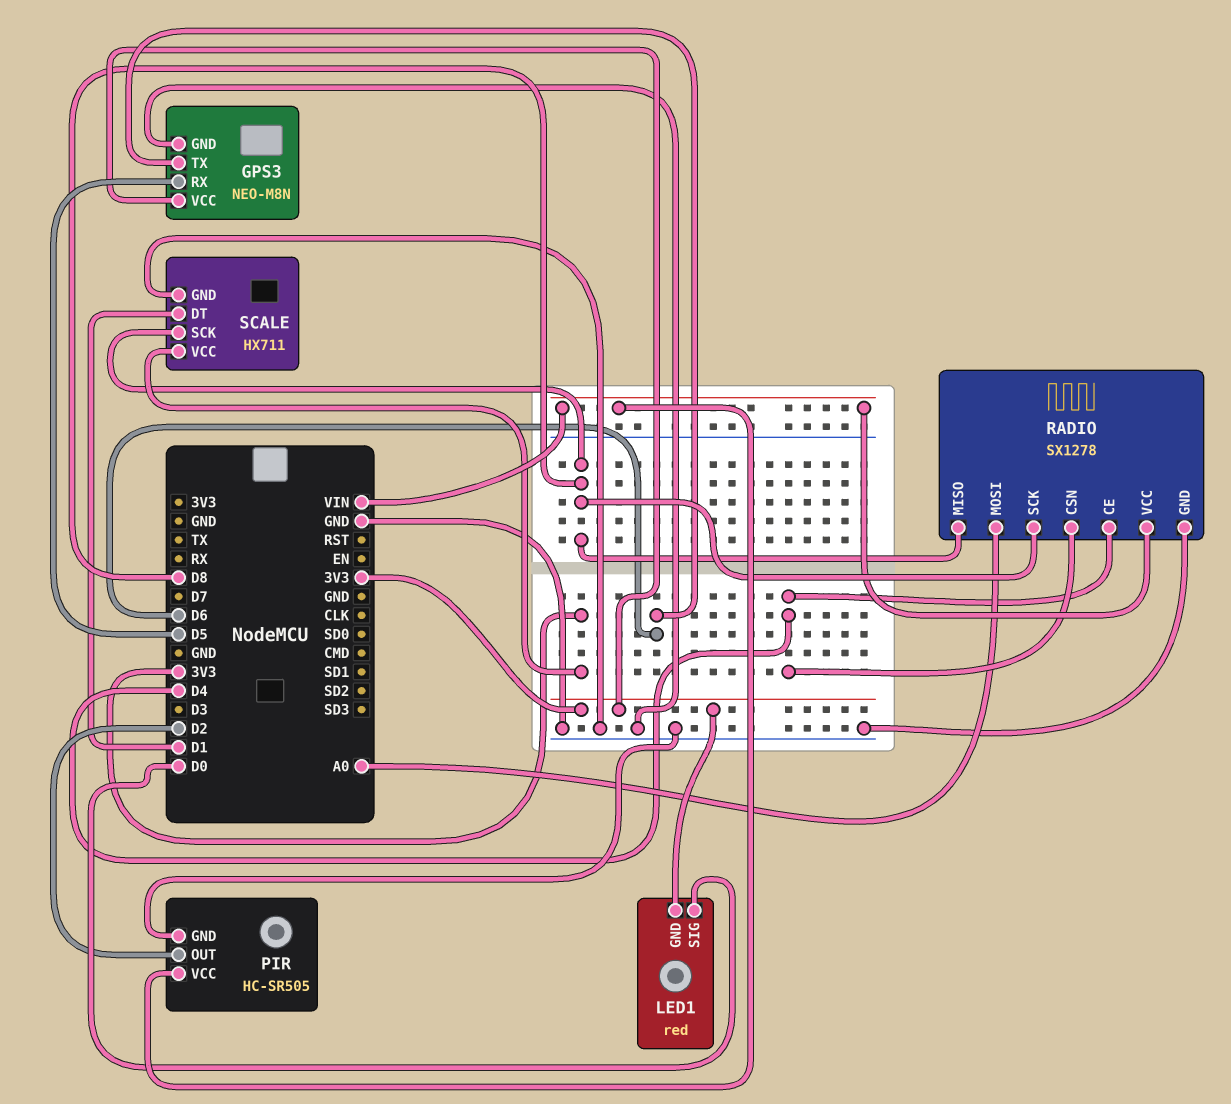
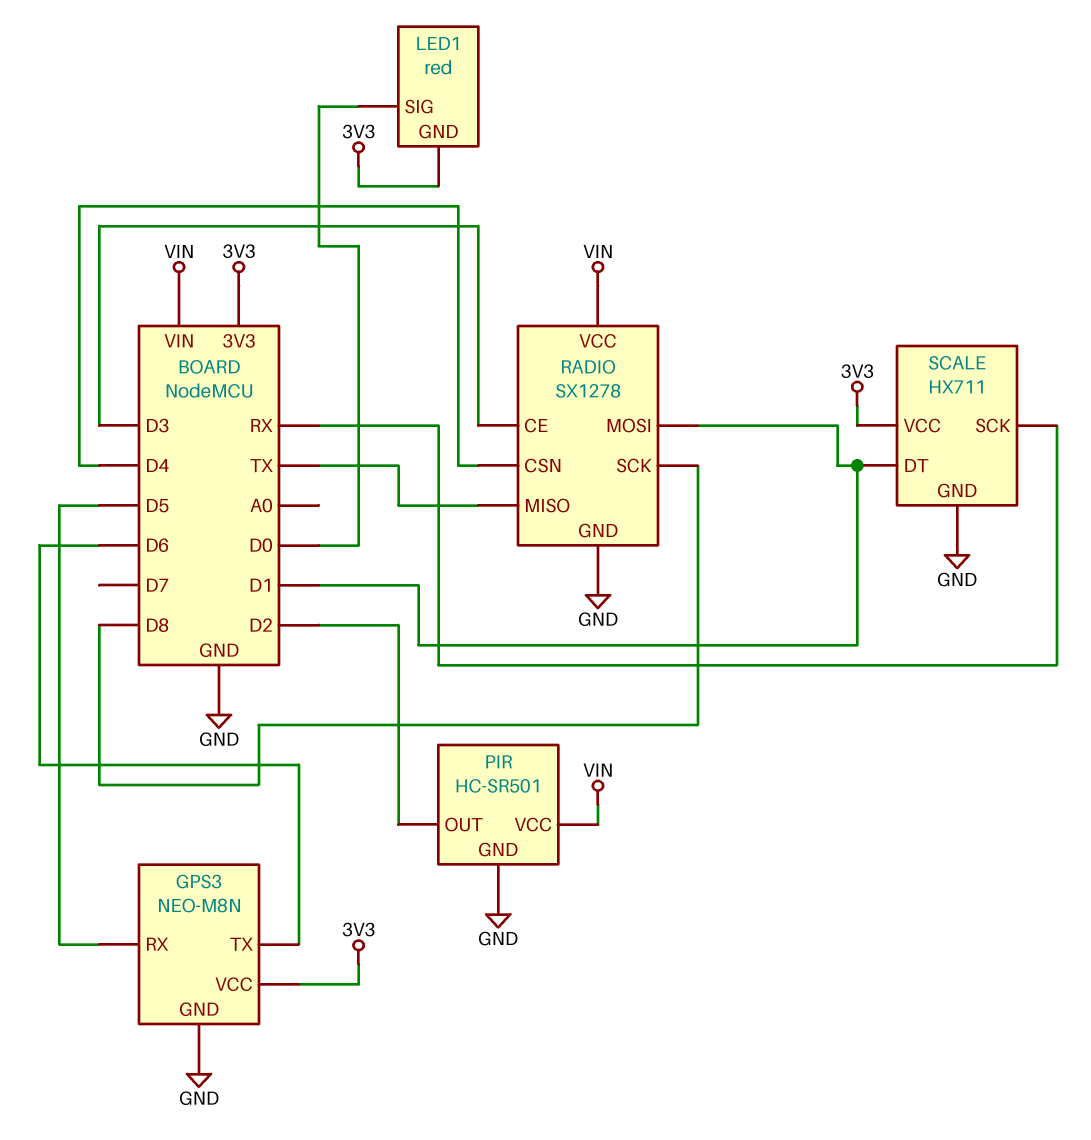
PIR: HC-SR505 -> HC-SR501
RADIO pin CE: D4 -> D3
RADIO pin MISO: D8 -> TX
RADIO pin MOSI: A0 -> D1
SCALE pin SCK: D8 -> RX

